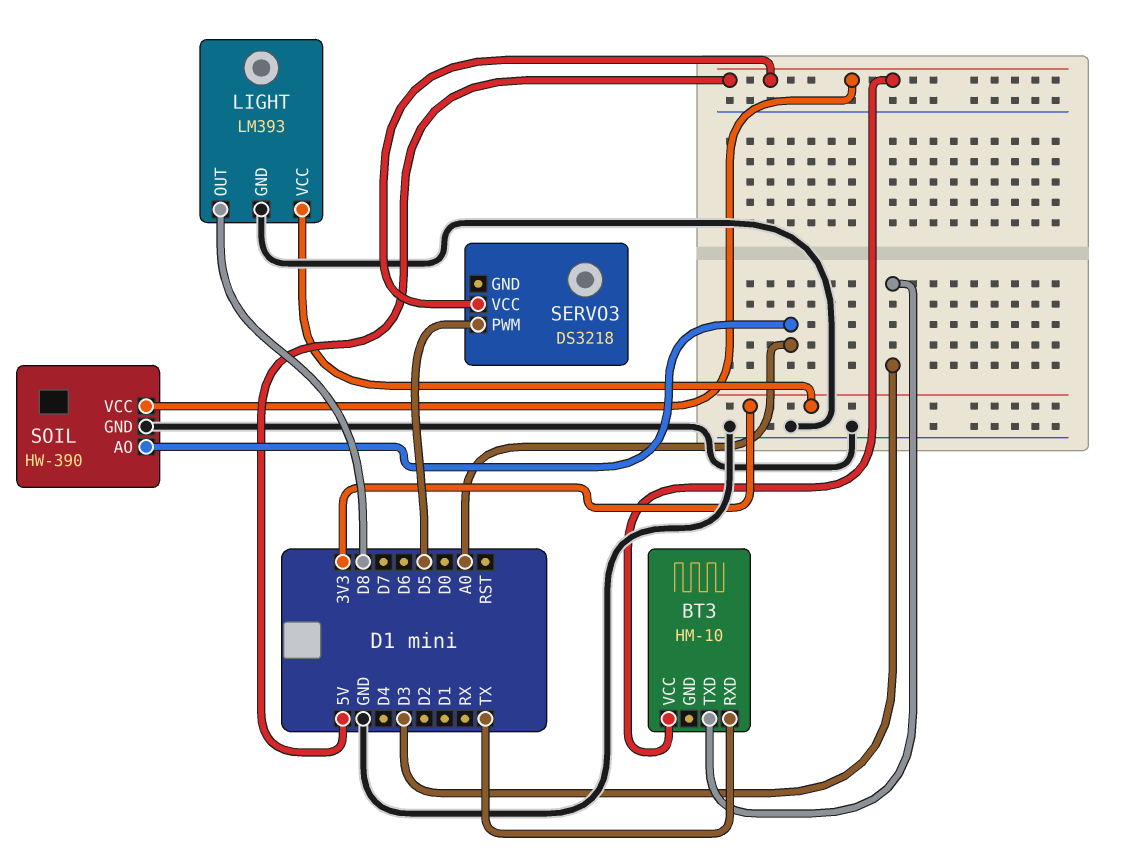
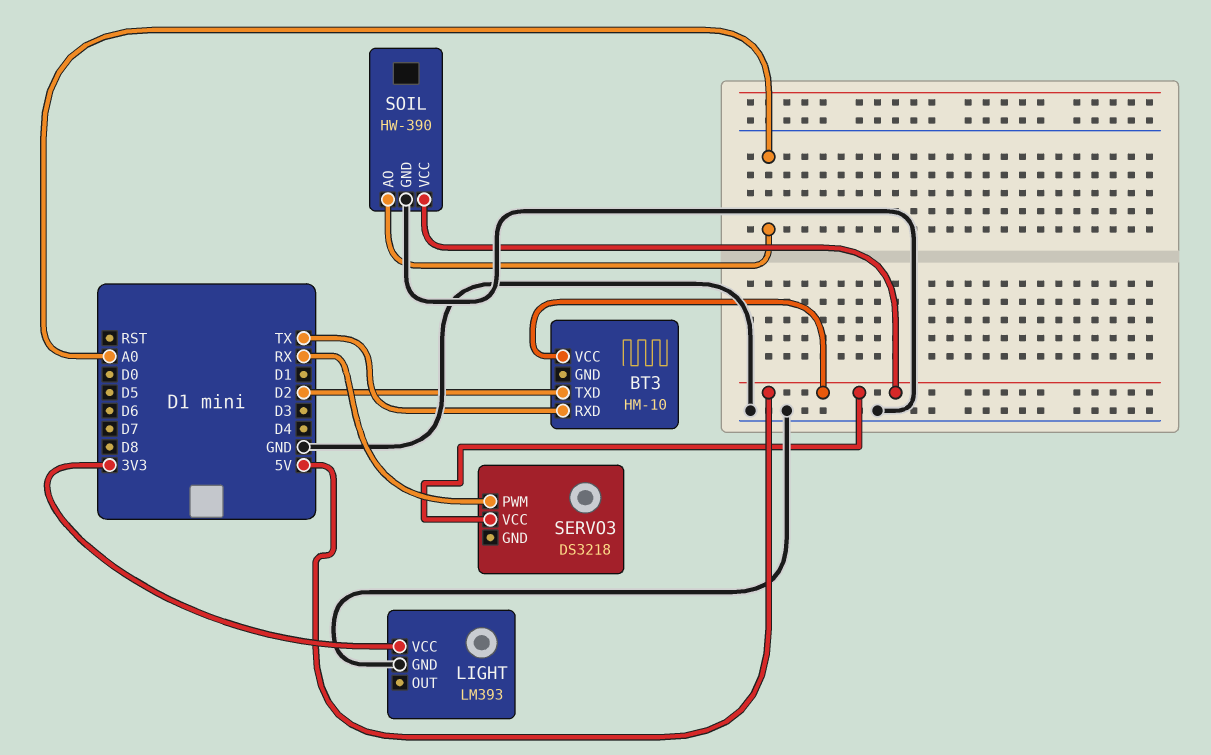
BT3 pin TXD: D3 -> D2
LIGHT pin OUT: D8 -> none
SERVO3 pin PWM: D5 -> RX

